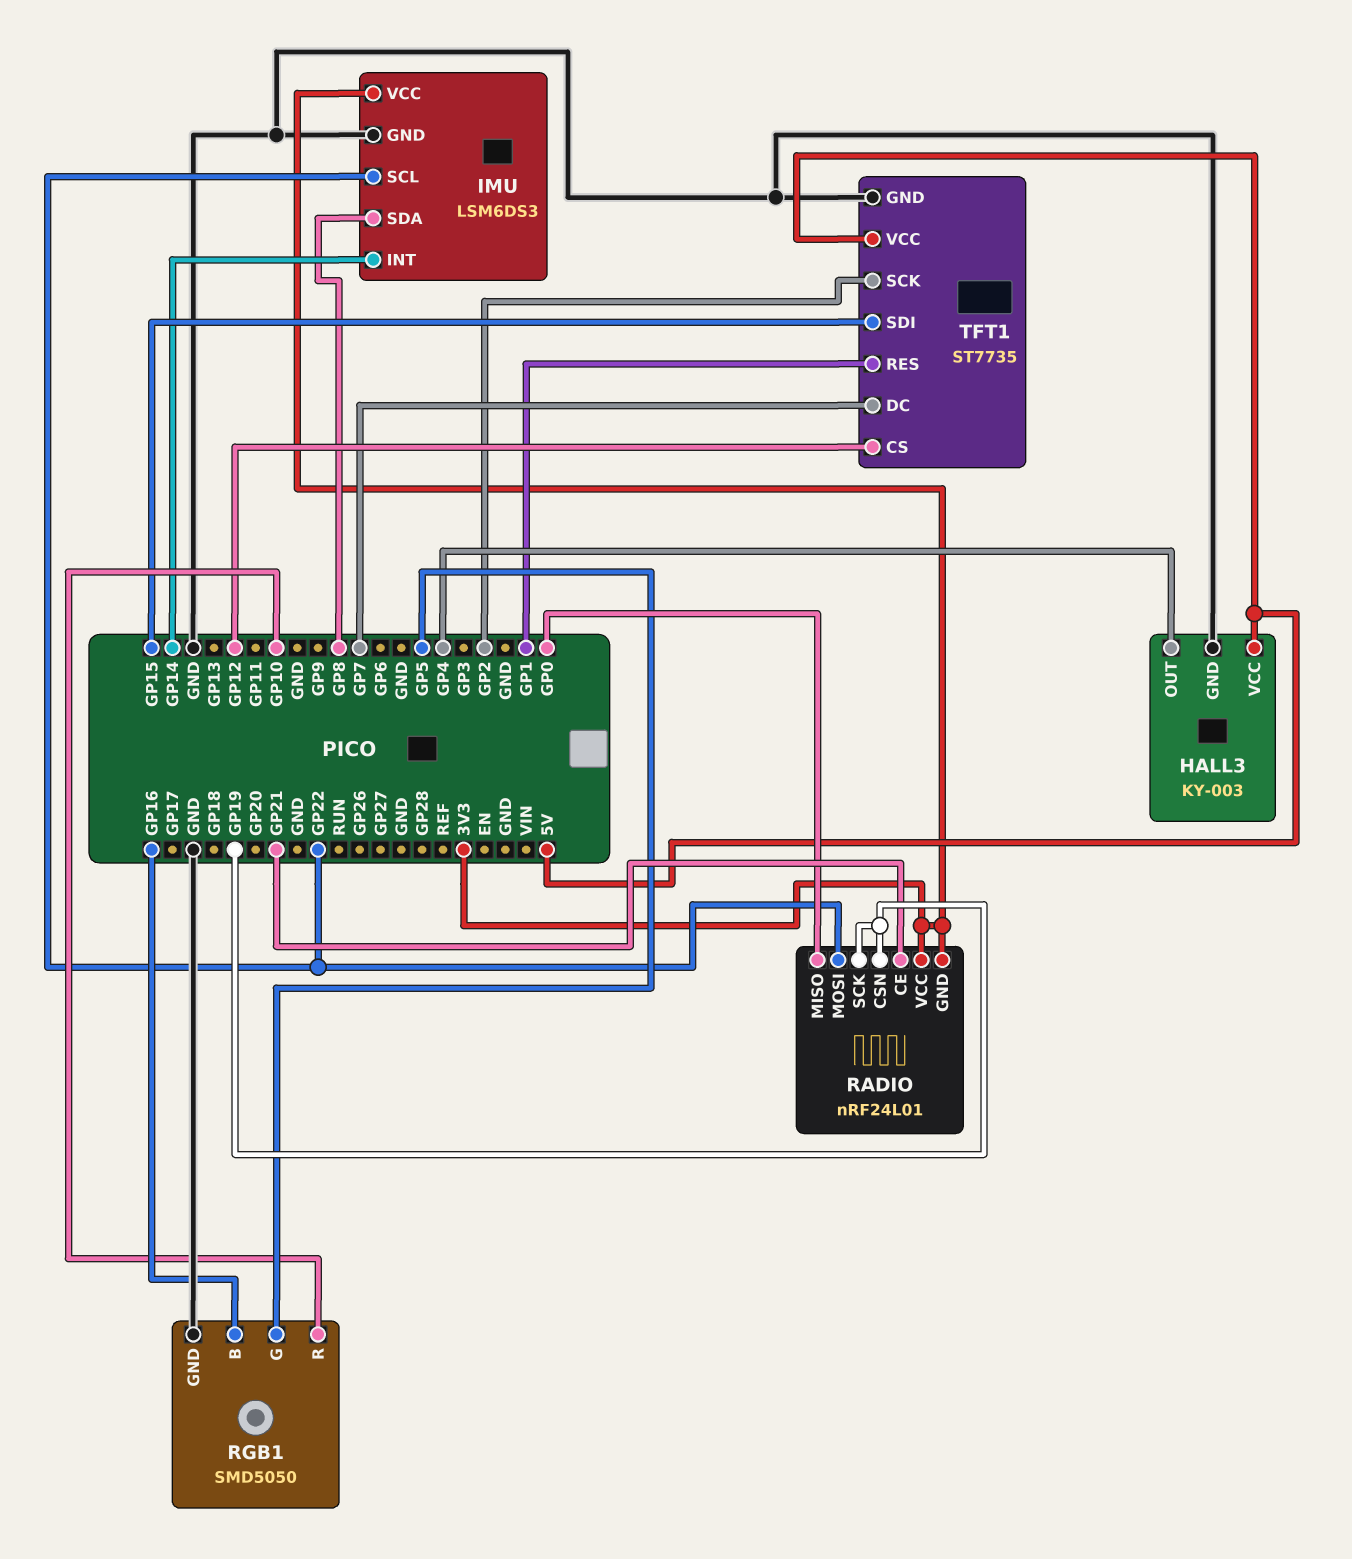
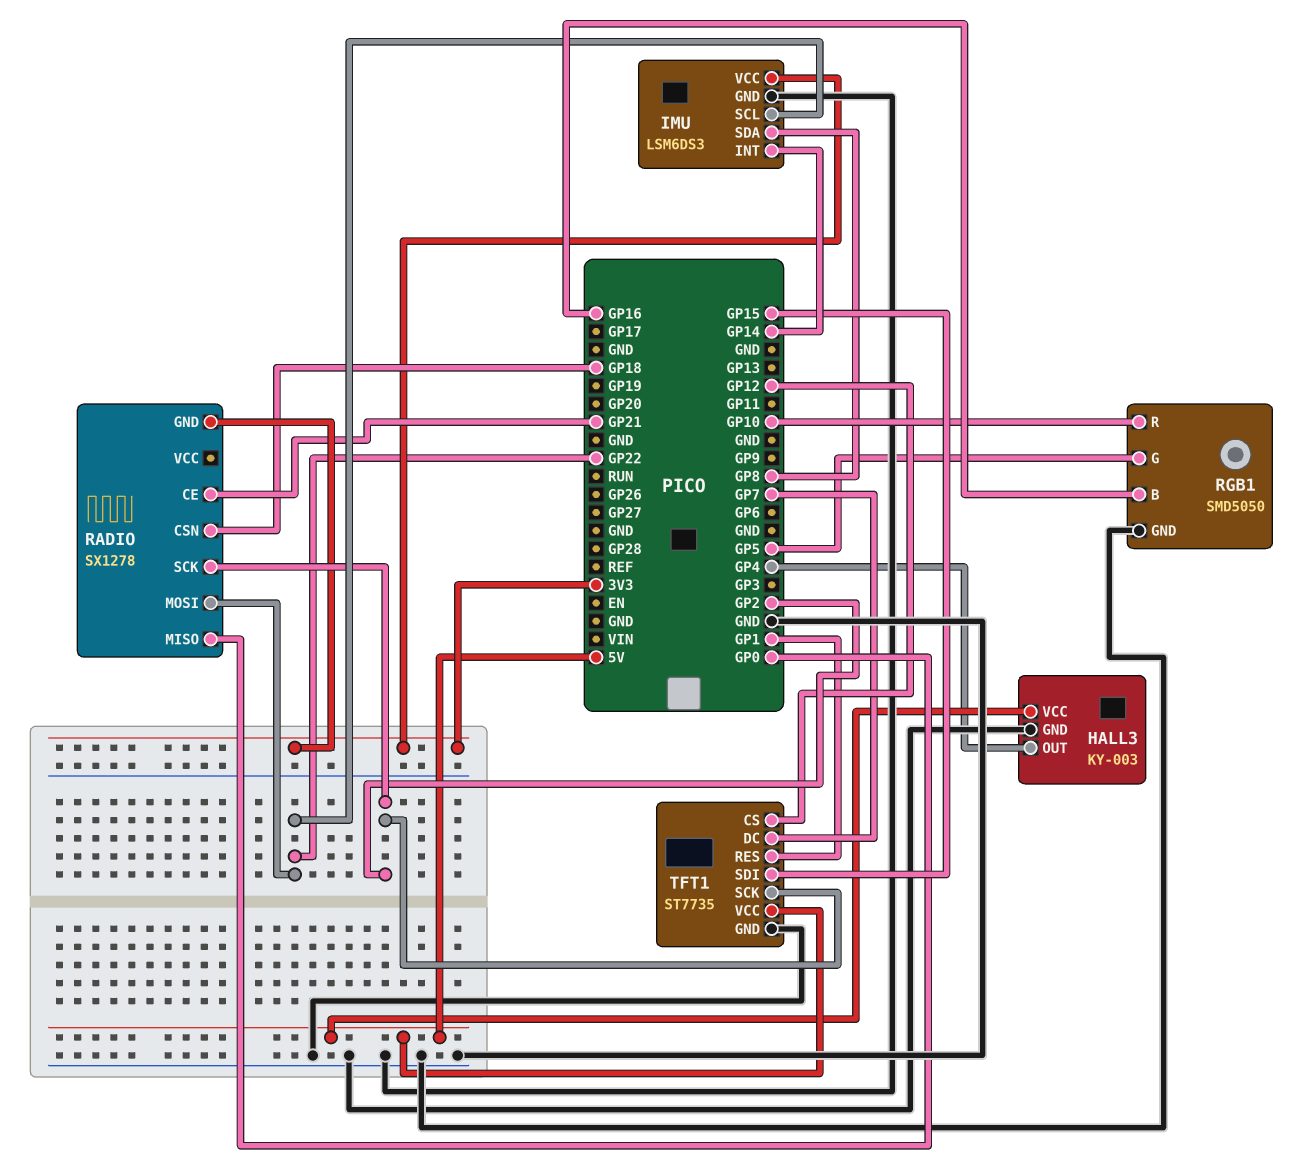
RADIO: nRF24L01 -> SX1278
RADIO pin CSN: GP19 -> GP18
RADIO pin SCK: GP19 -> GP2
RADIO pin VCC: 3V3 -> none

